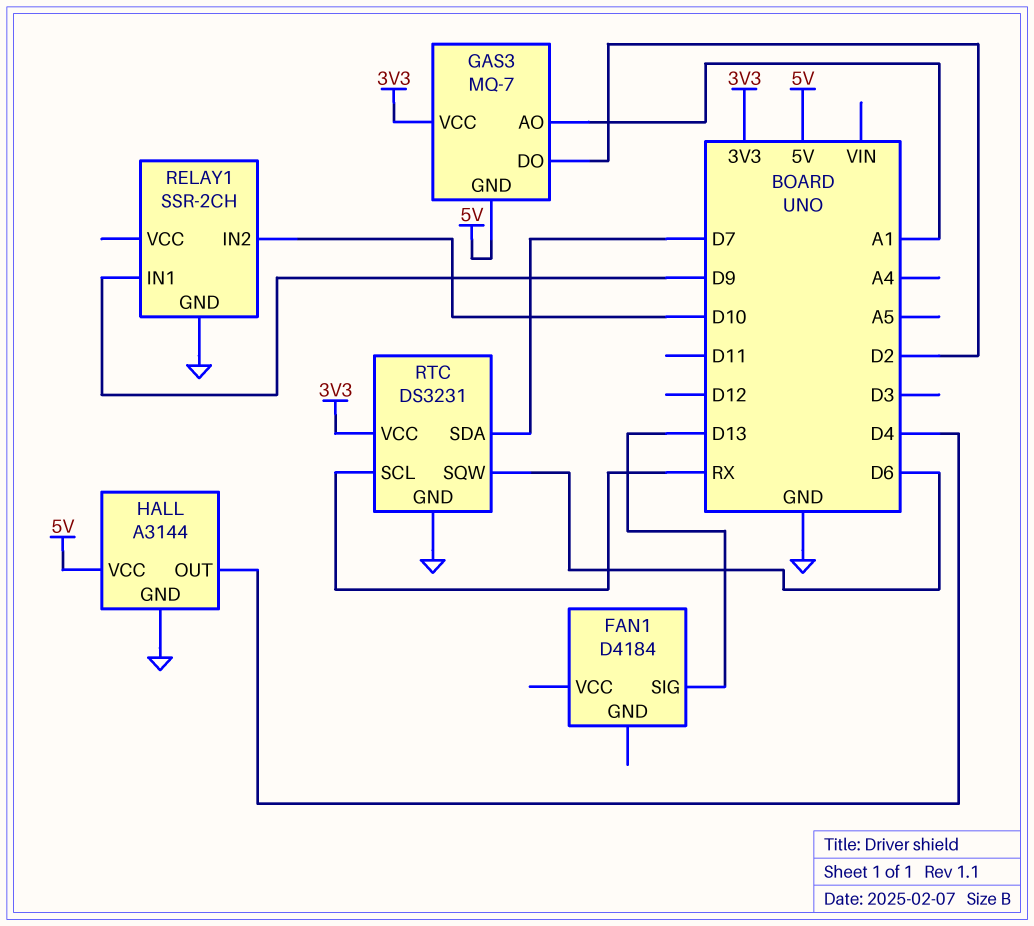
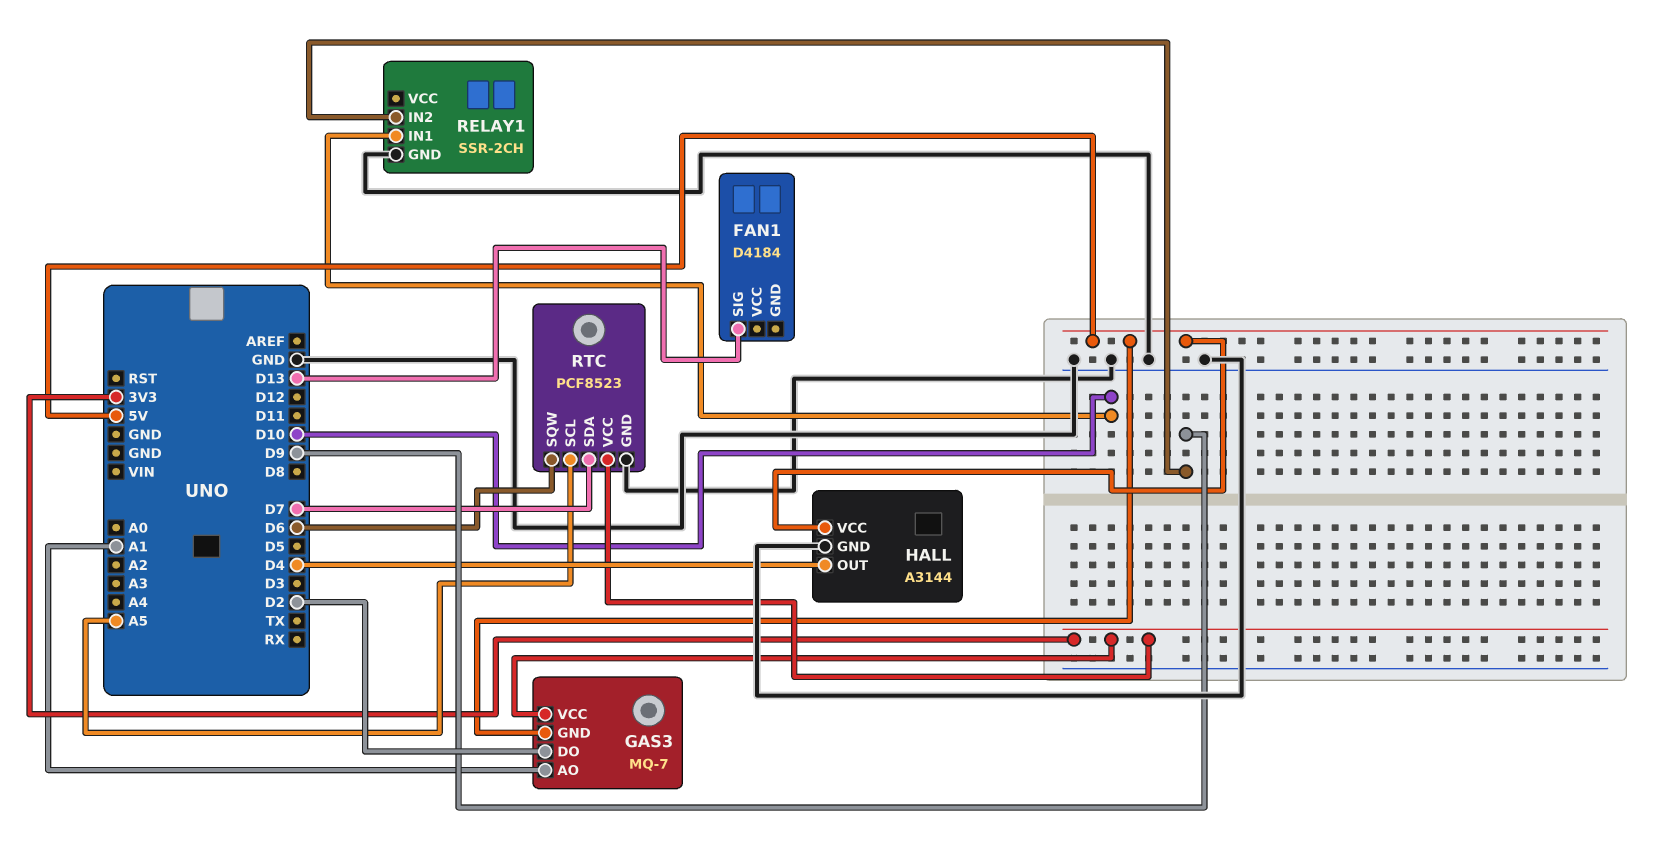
RELAY1 pin IN1: D9 -> D10
RELAY1 pin IN2: D10 -> D9
RTC: DS3231 -> PCF8523
RTC pin SCL: RX -> A5

